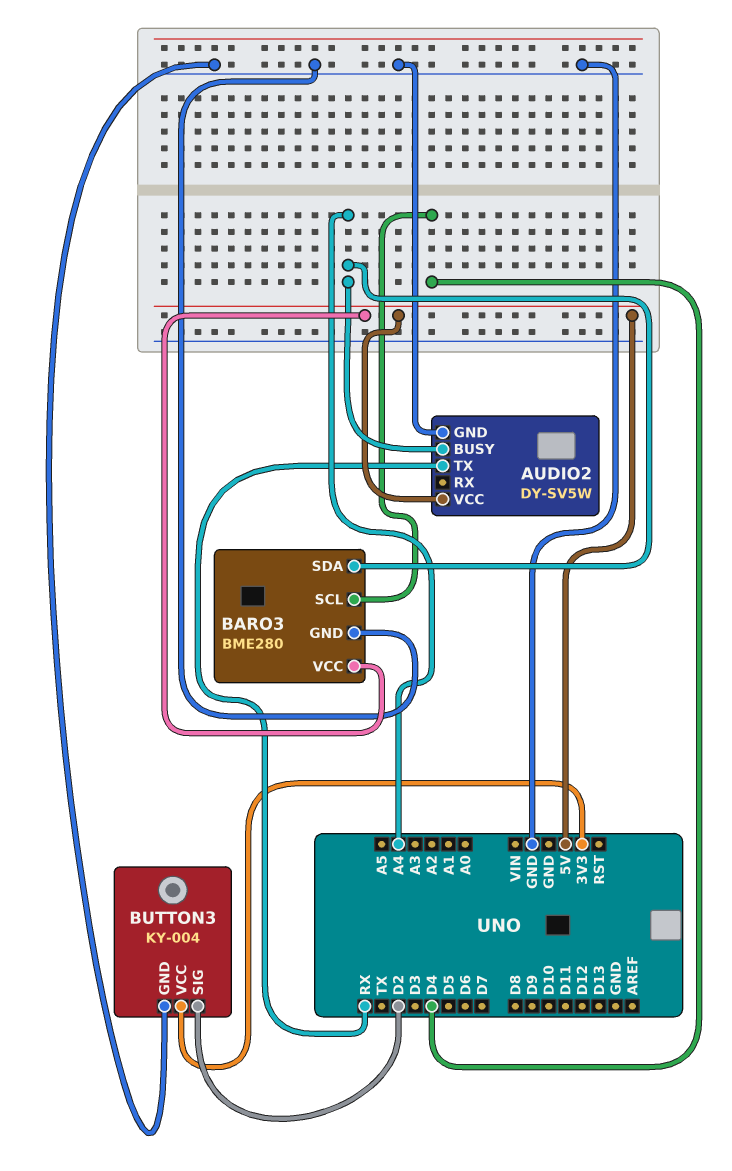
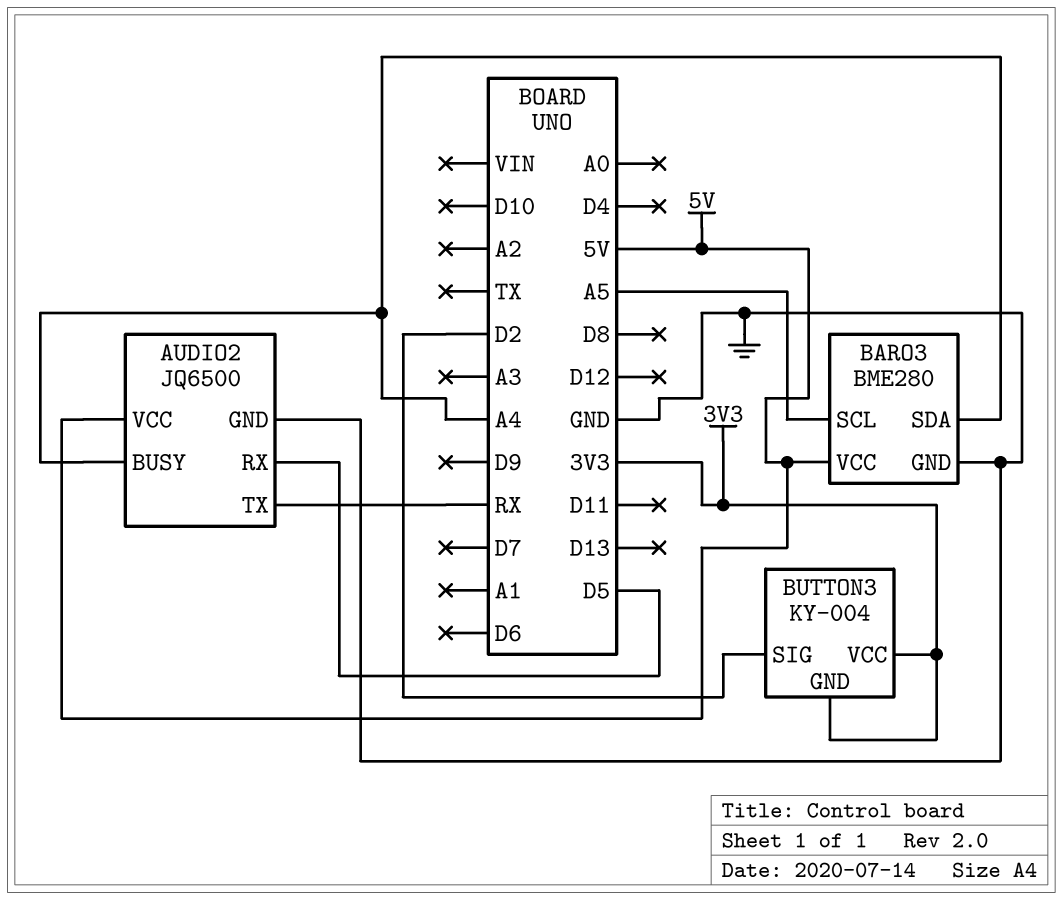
AUDIO2: DY-SV5W -> JQ6500
AUDIO2 pin RX: none -> D5
BARO3 pin SCL: D4 -> A5
BUTTON3 pin GND: GND -> 3V3

